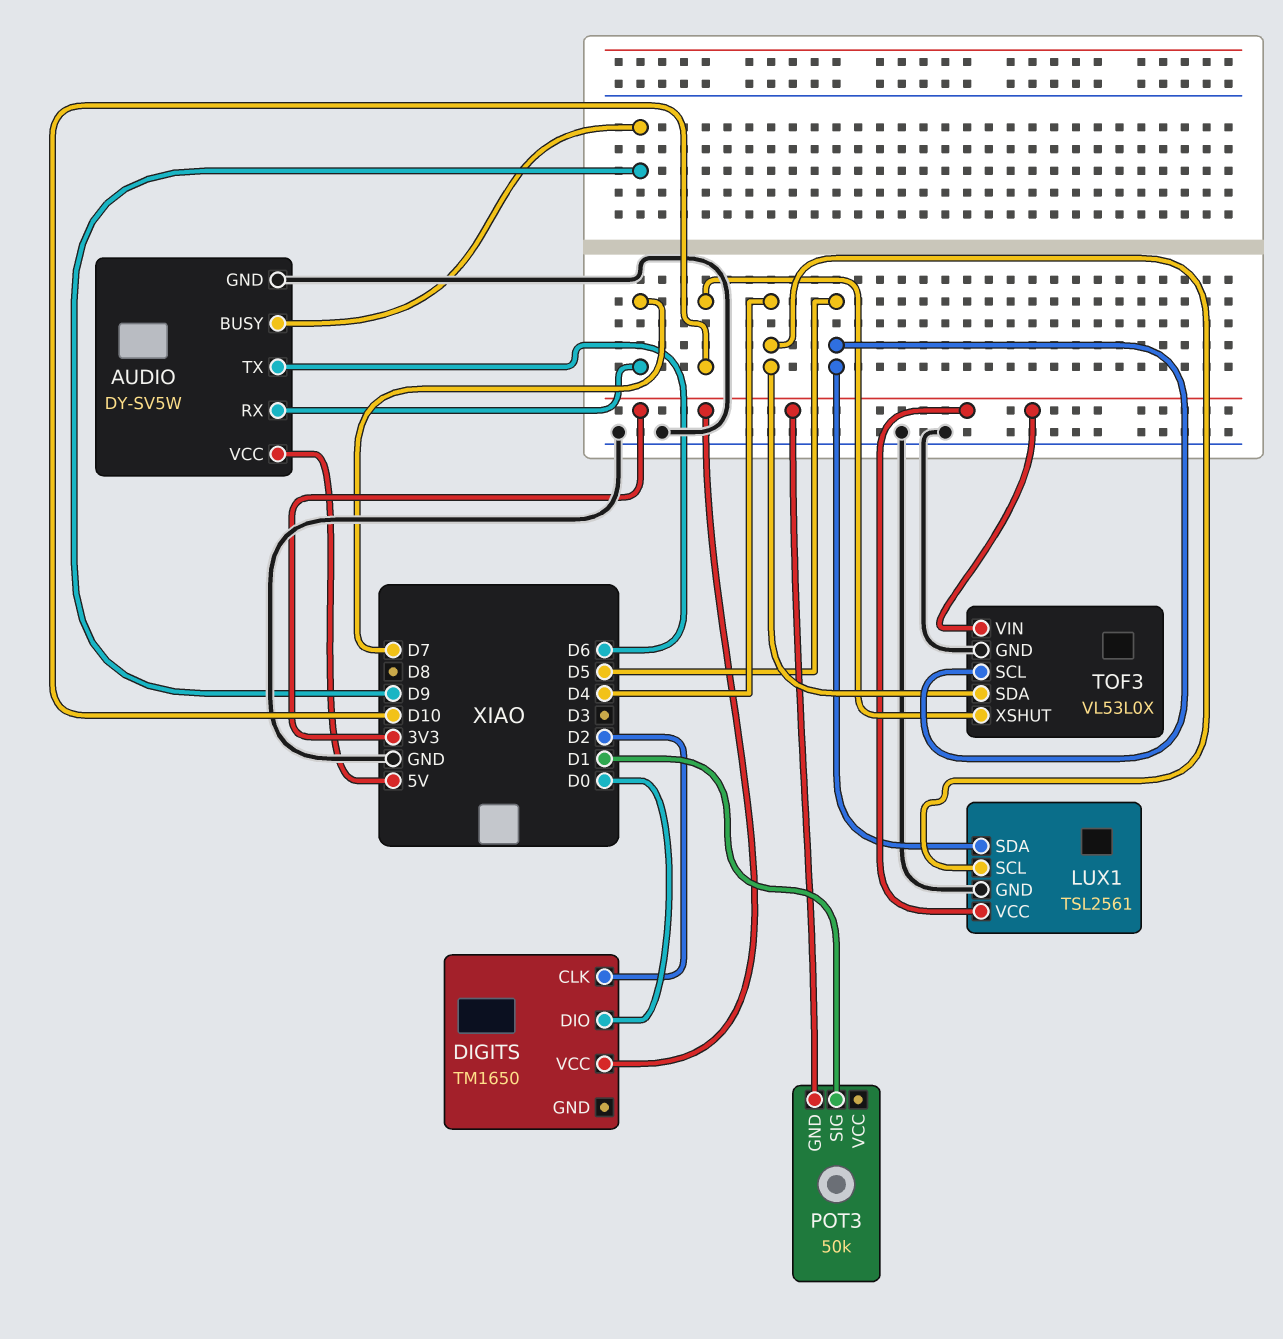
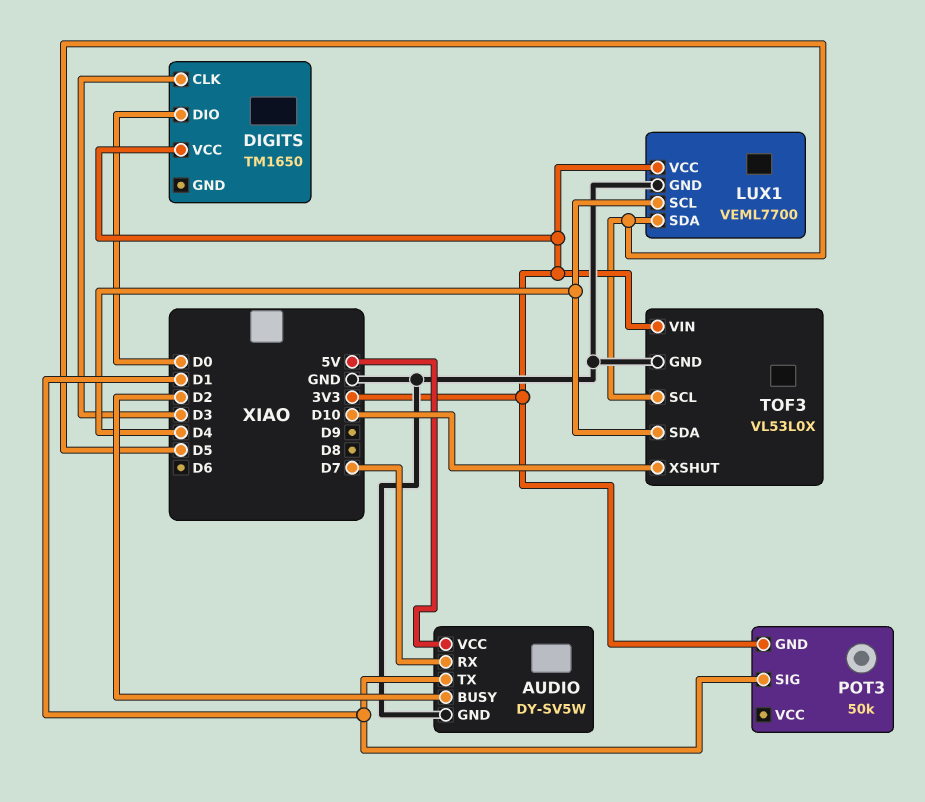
AUDIO pin BUSY: D9 -> D2
AUDIO pin TX: D6 -> D1
DIGITS pin CLK: D2 -> D3
LUX1: TSL2561 -> VEML7700

